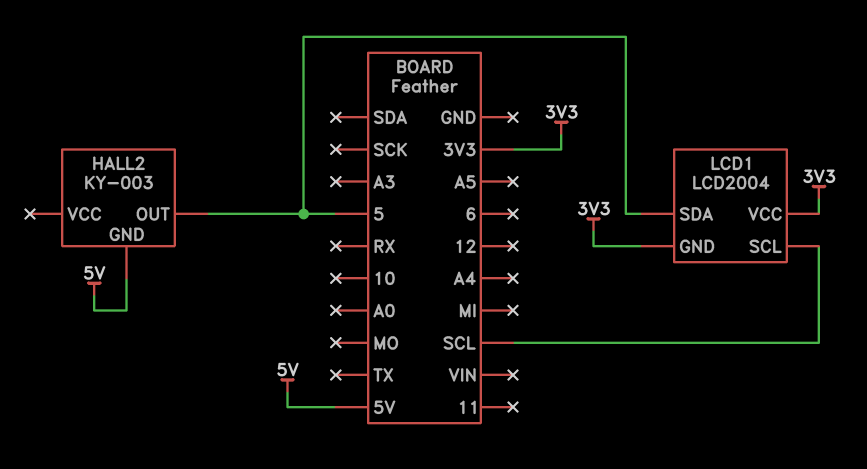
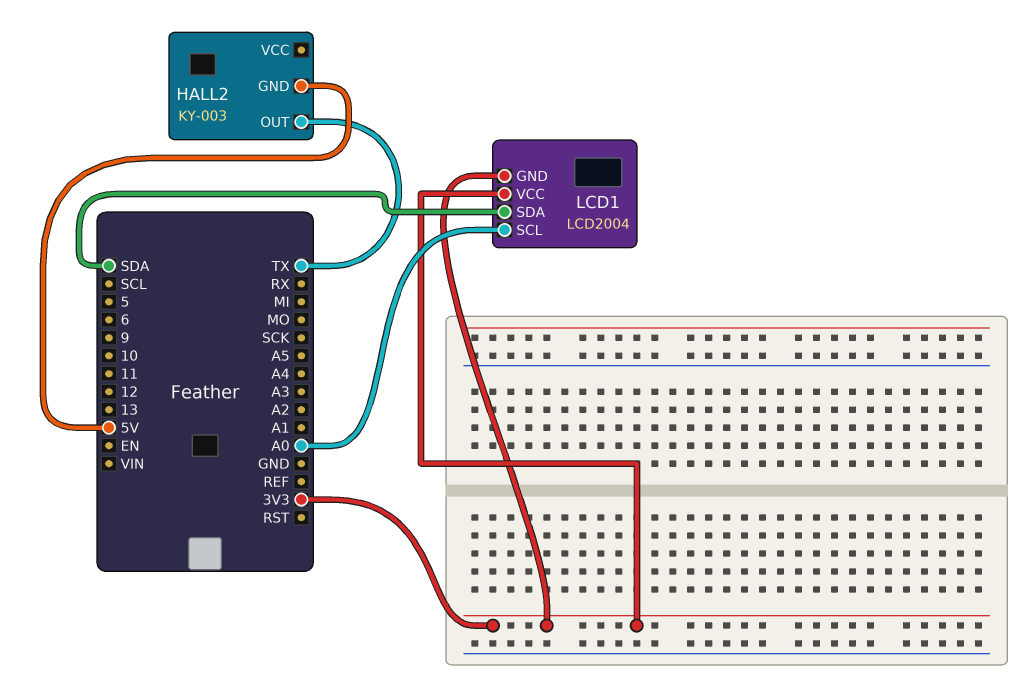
HALL2 pin OUT: 5 -> TX
LCD1 pin SCL: SCL -> A0
LCD1 pin SDA: 5 -> SDA

